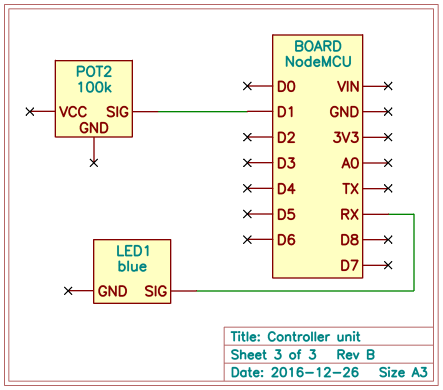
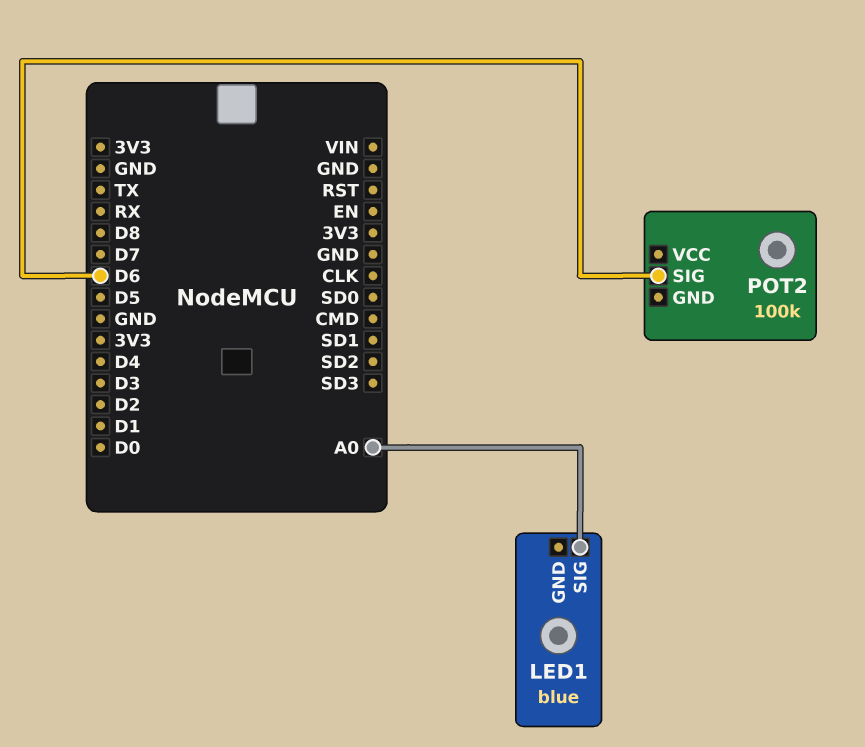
LED1 pin SIG: RX -> A0
POT2 pin SIG: D1 -> D6

